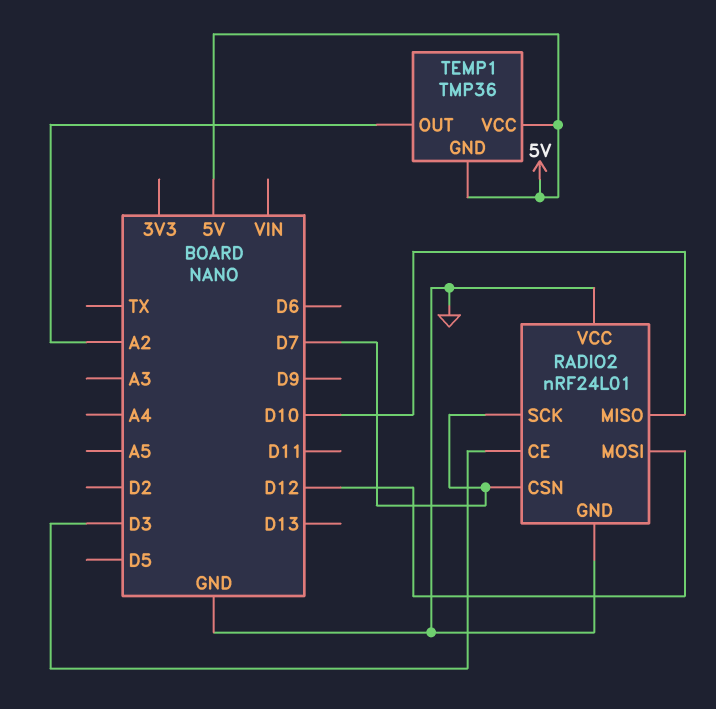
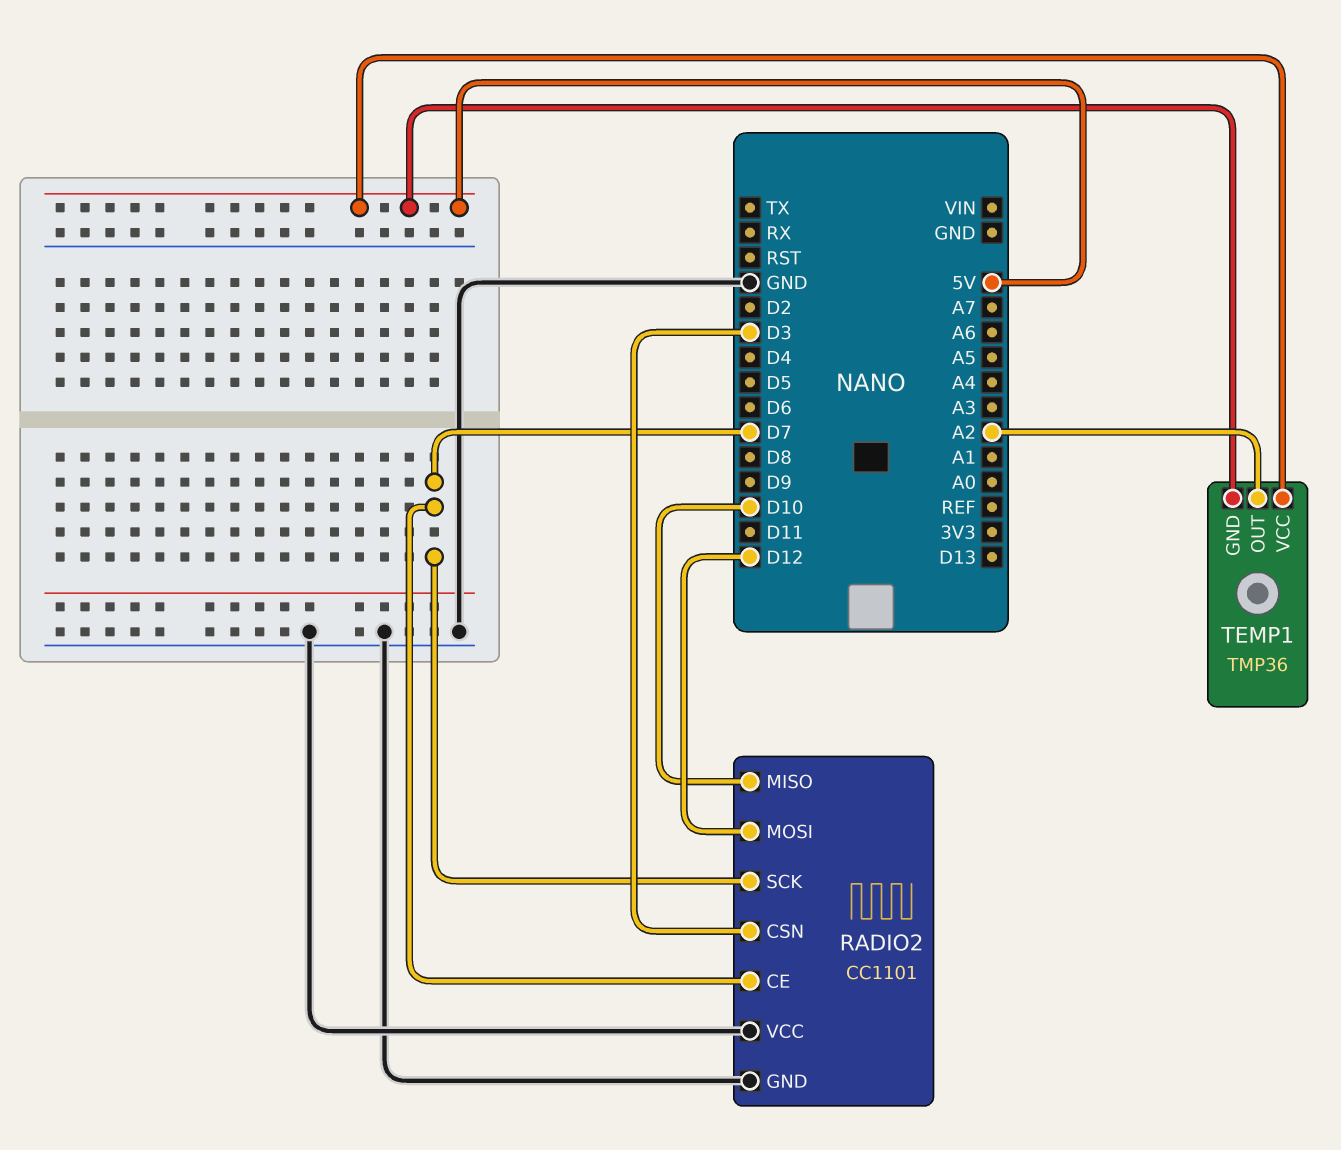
RADIO2: nRF24L01 -> CC1101
RADIO2 pin CE: D3 -> D7
RADIO2 pin CSN: D7 -> D3

